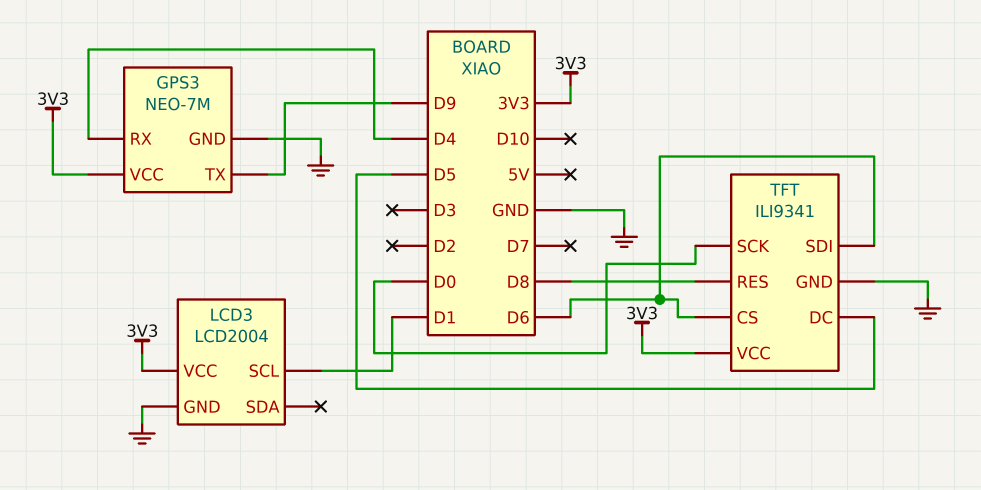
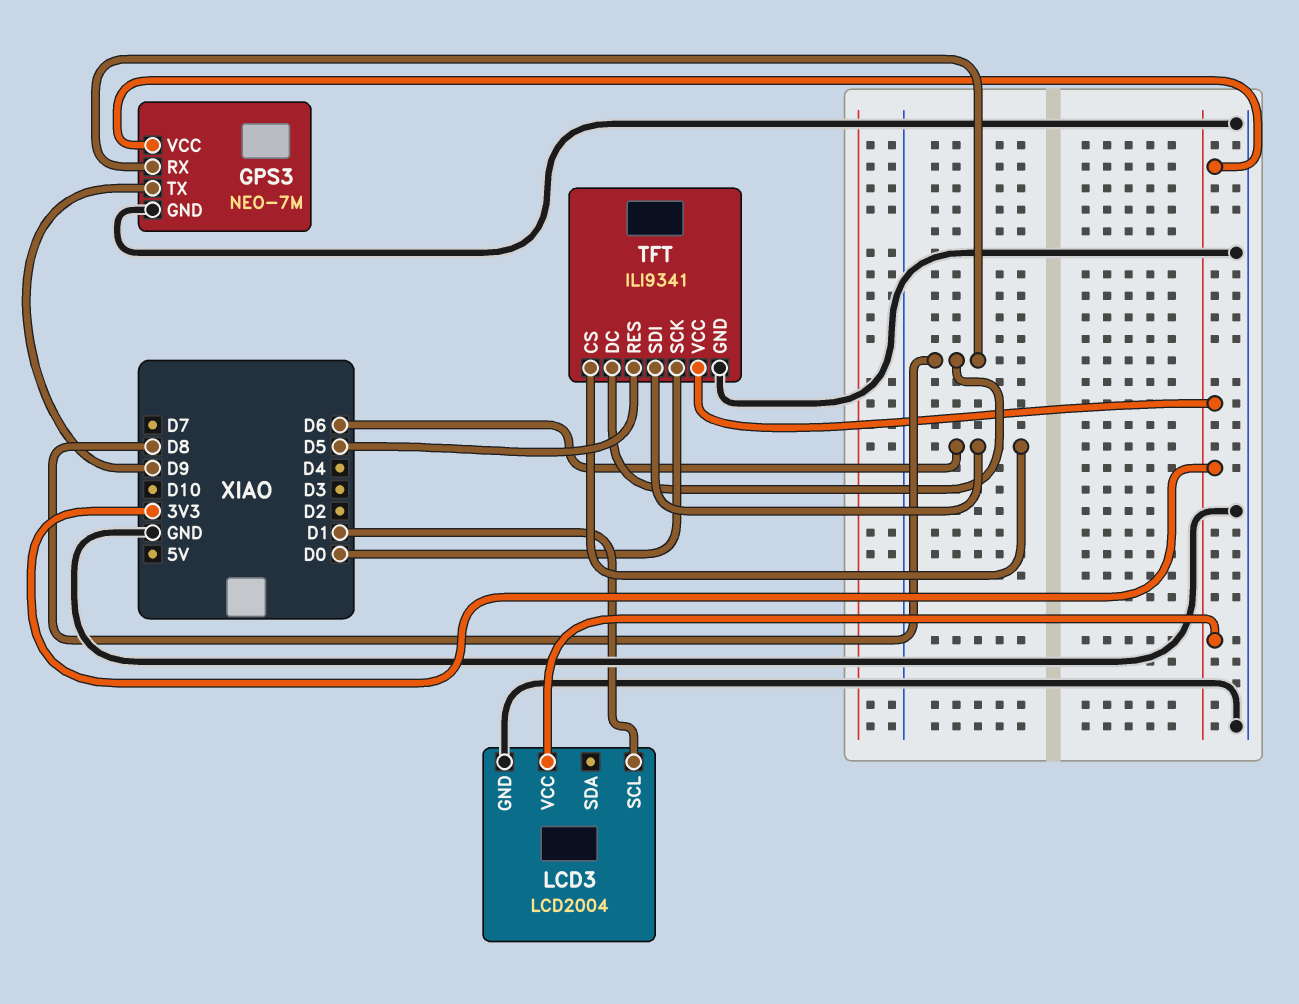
GPS3 pin RX: D4 -> D8
TFT pin DC: D5 -> D8
TFT pin RES: D8 -> D5

